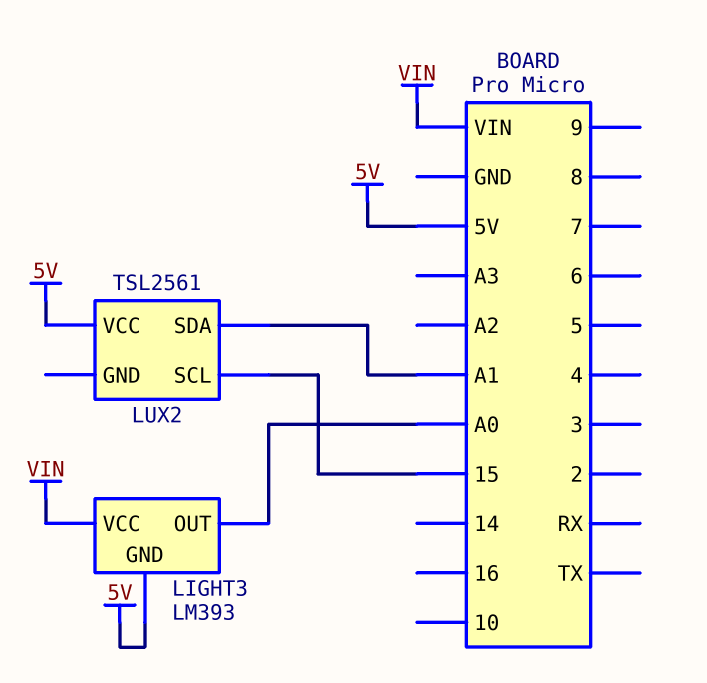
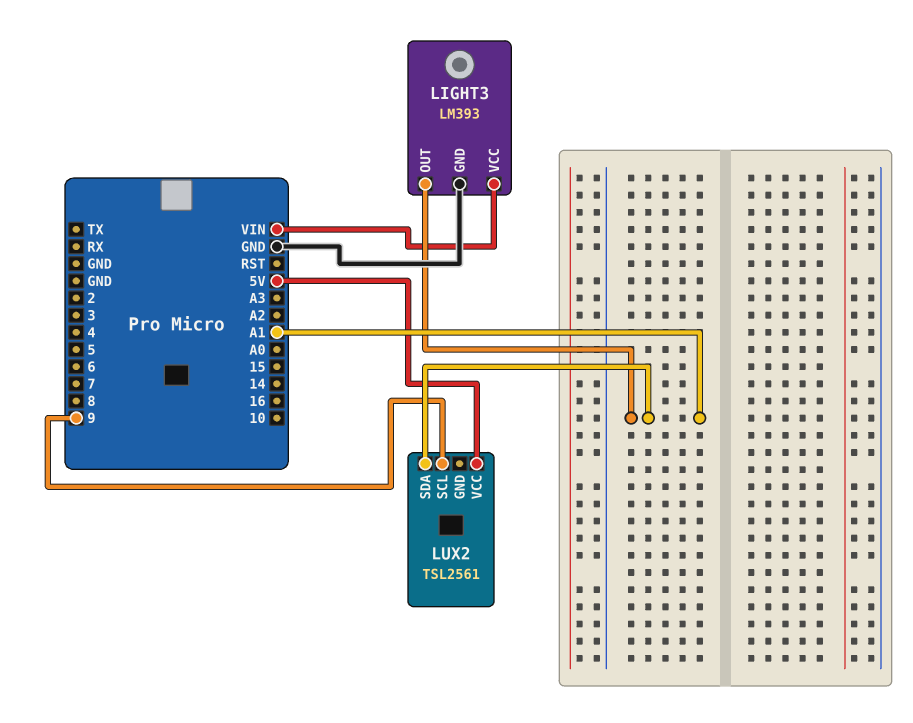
LIGHT3 pin GND: 5V -> GND
LIGHT3 pin OUT: A0 -> A1
LUX2 pin SCL: 15 -> 9

